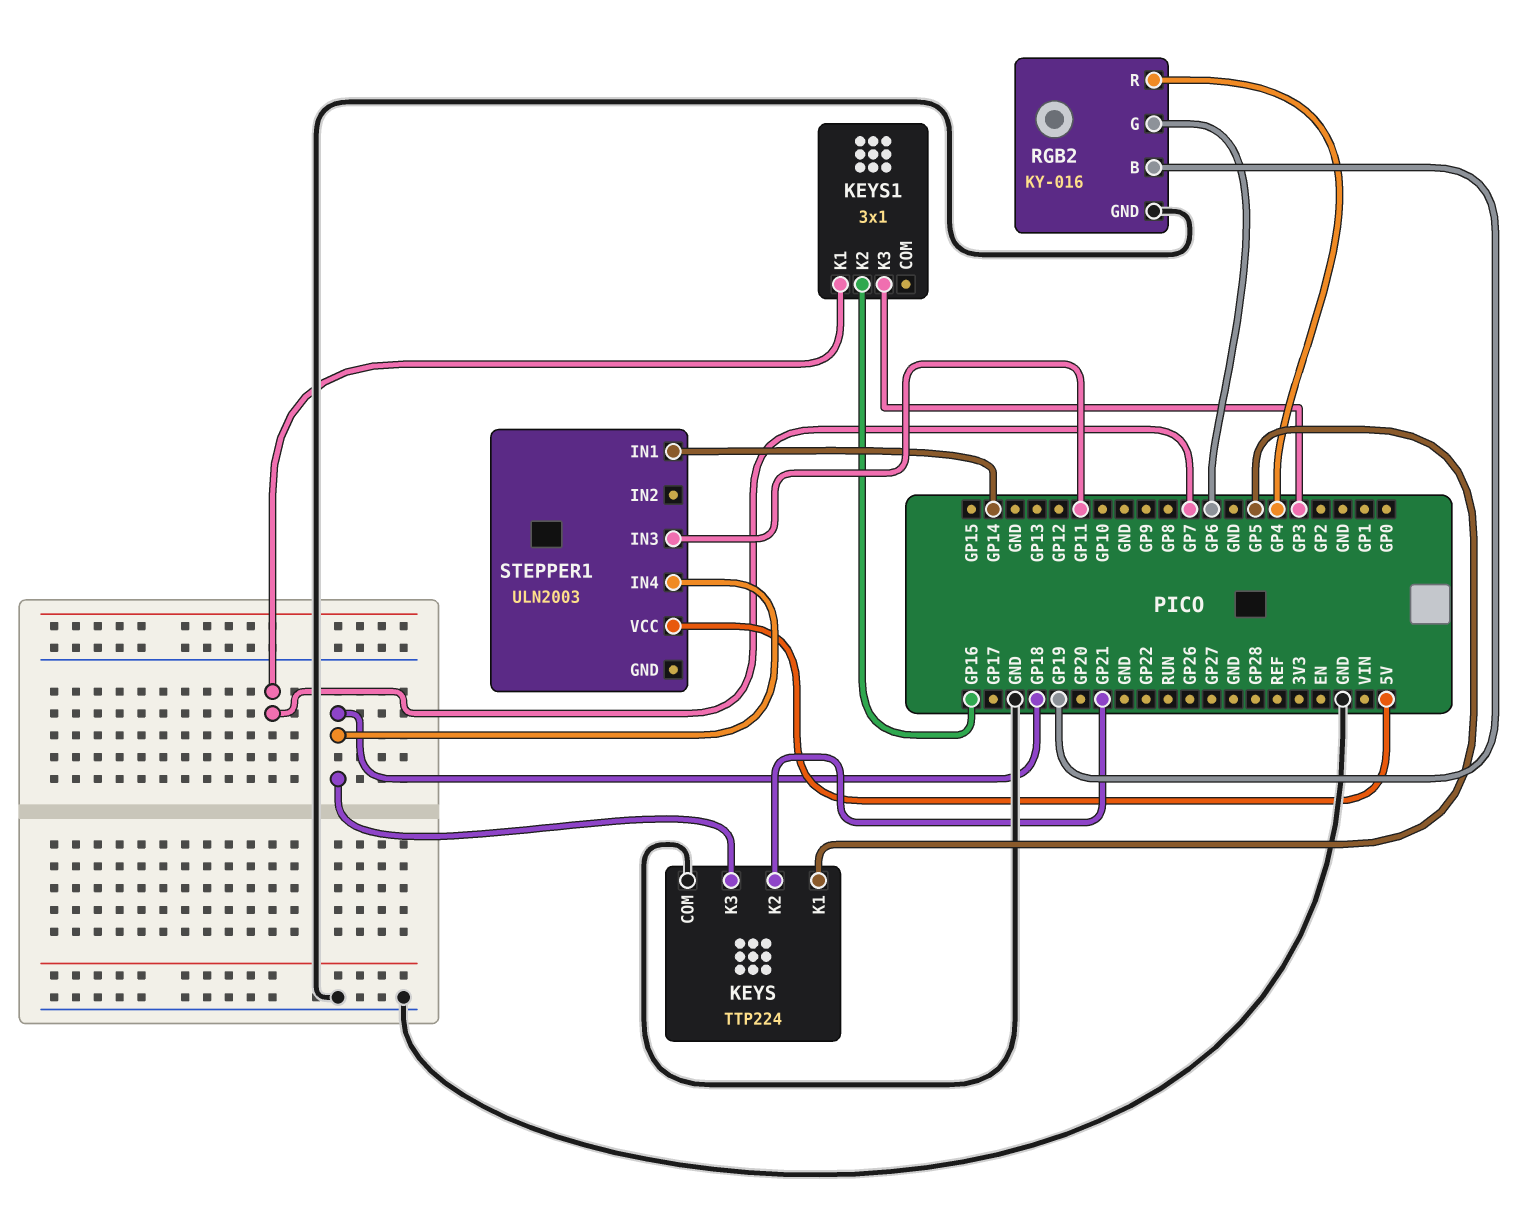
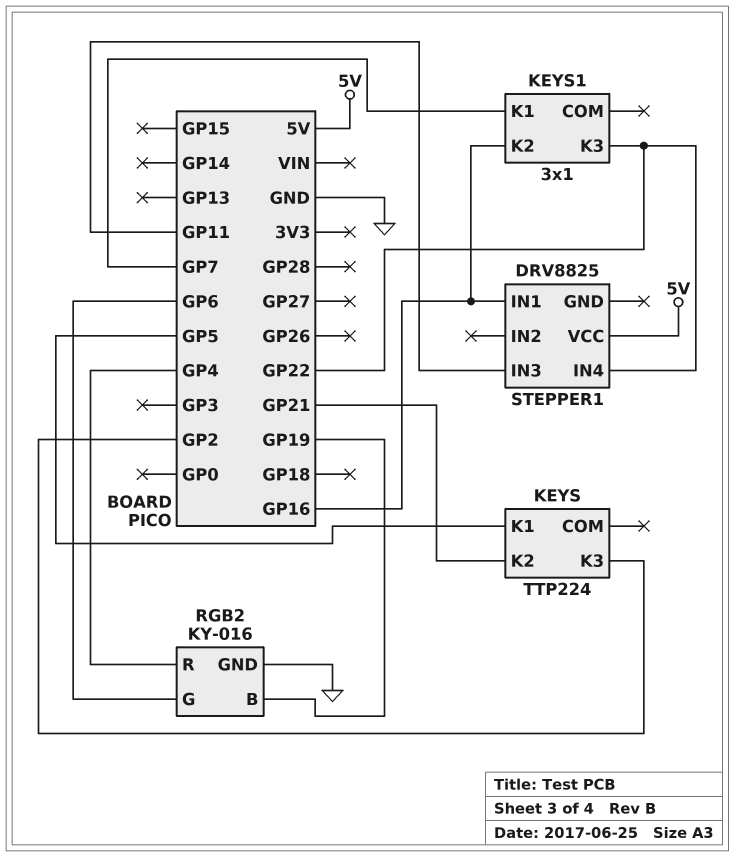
KEYS pin COM: GND -> none
KEYS pin K3: GP18 -> GP2
KEYS1 pin K3: GP3 -> GP22
STEPPER1: ULN2003 -> DRV8825
STEPPER1 pin IN1: GP14 -> GP16
STEPPER1 pin IN4: GP18 -> GP22

